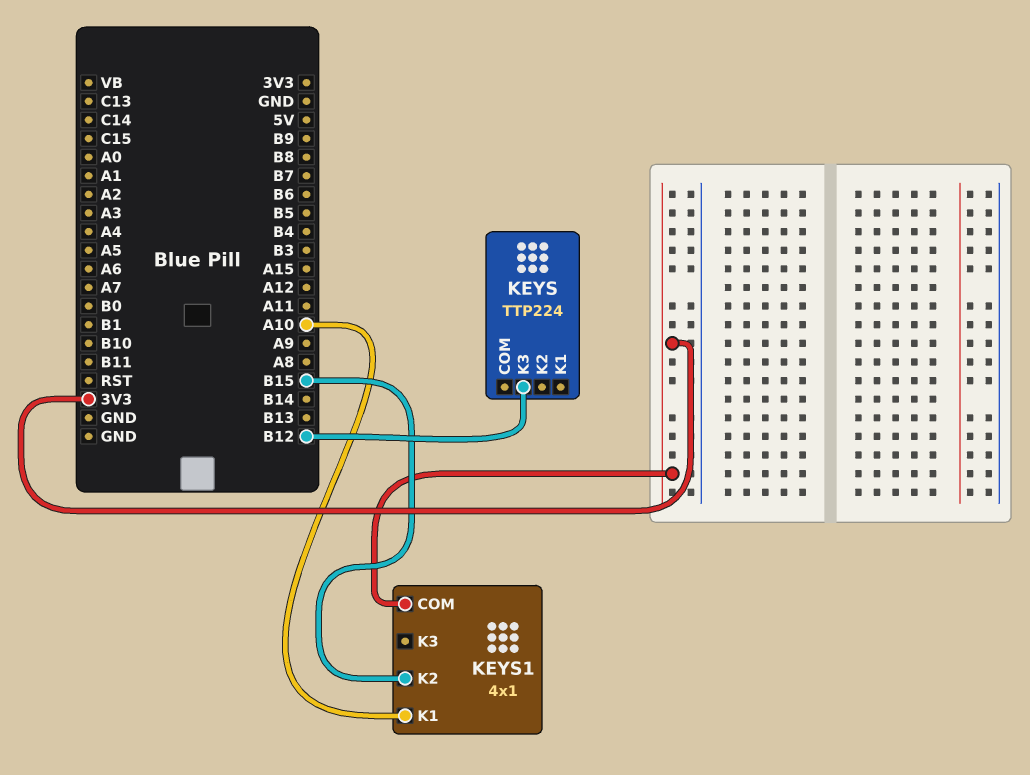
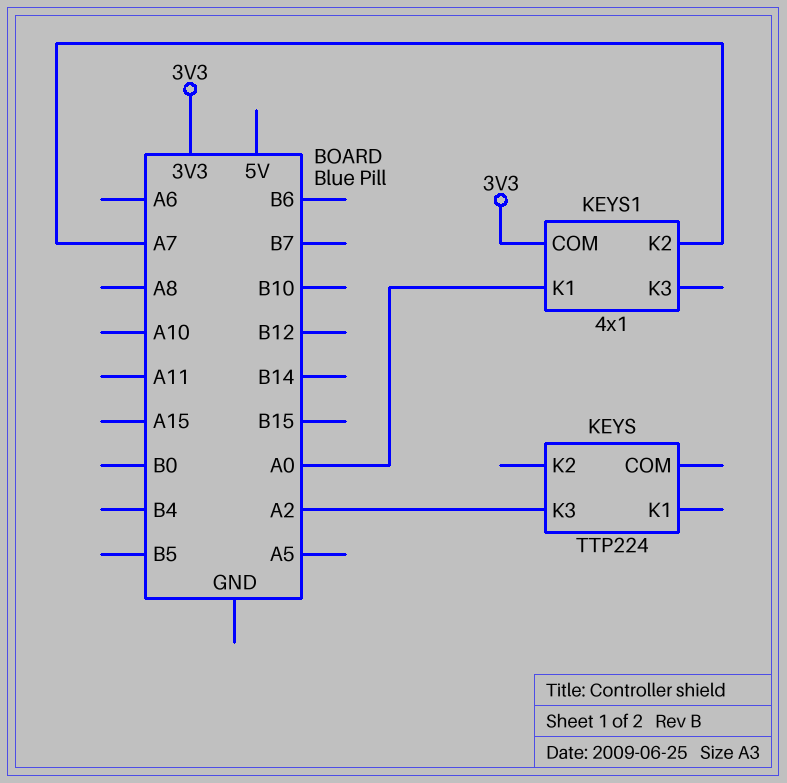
KEYS pin K3: B12 -> A2
KEYS1 pin K1: A10 -> A0
KEYS1 pin K2: B15 -> A7

